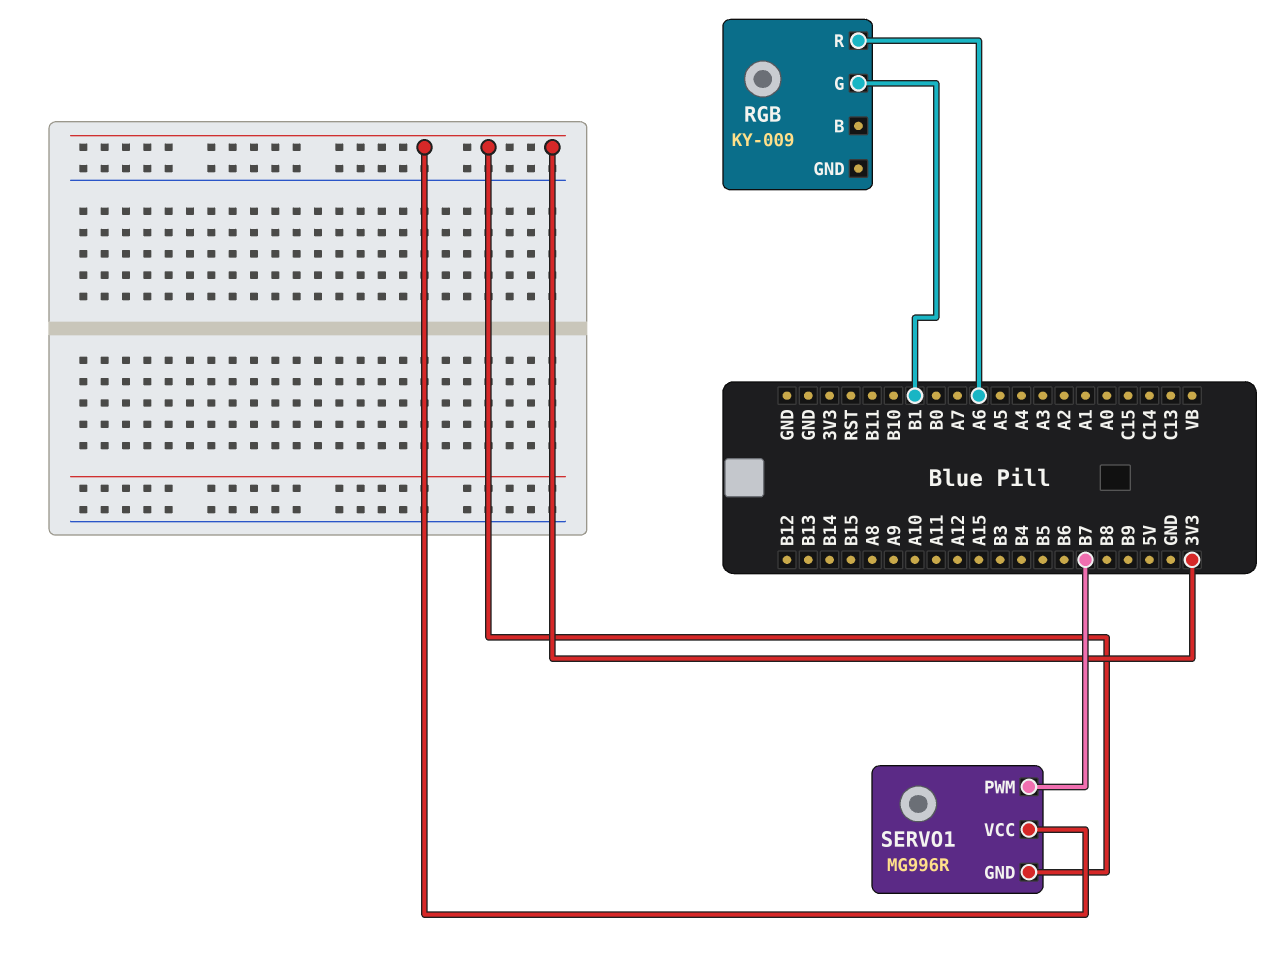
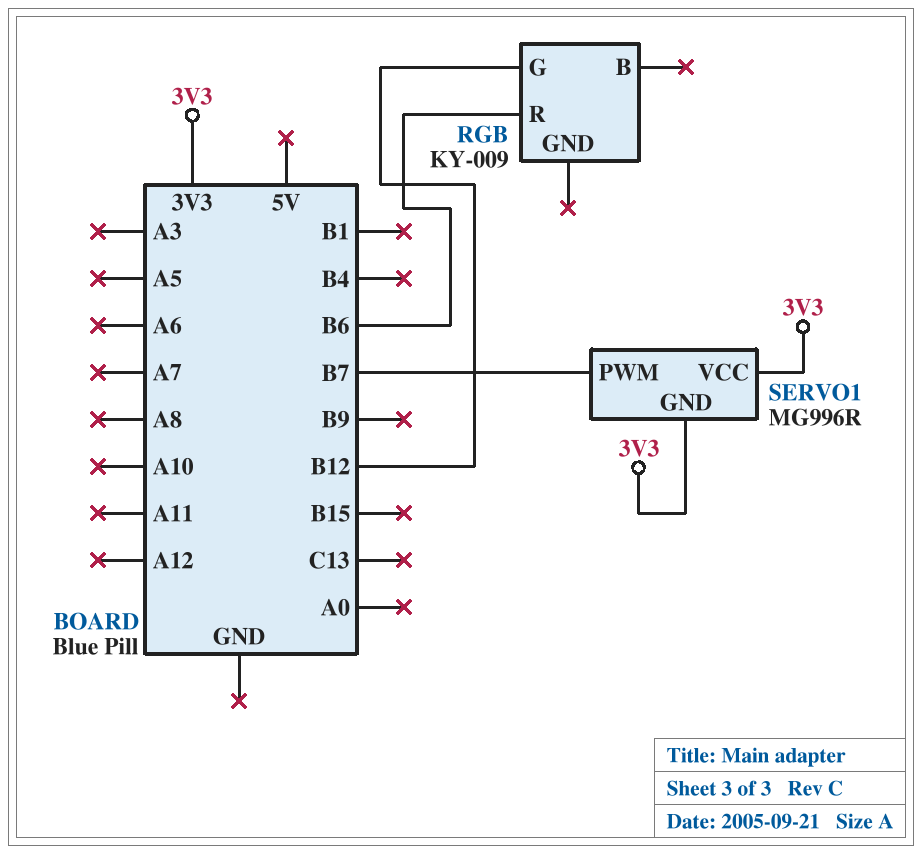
RGB pin G: B1 -> B12
RGB pin R: A6 -> B6

